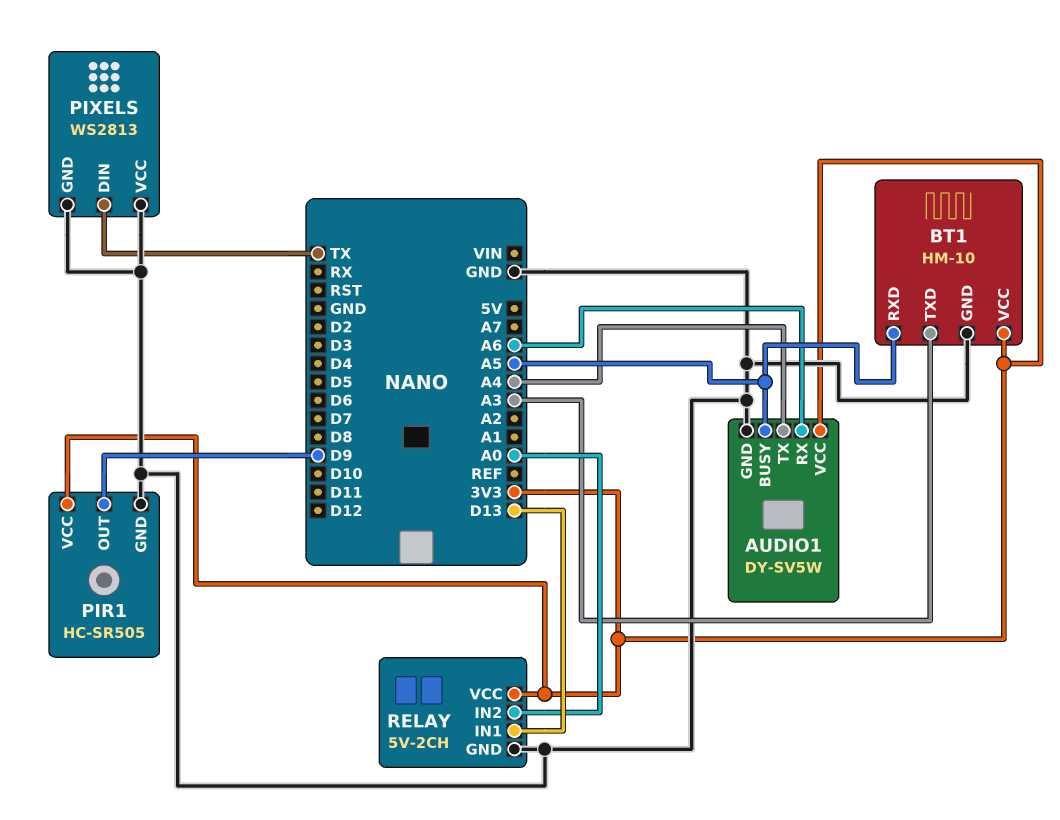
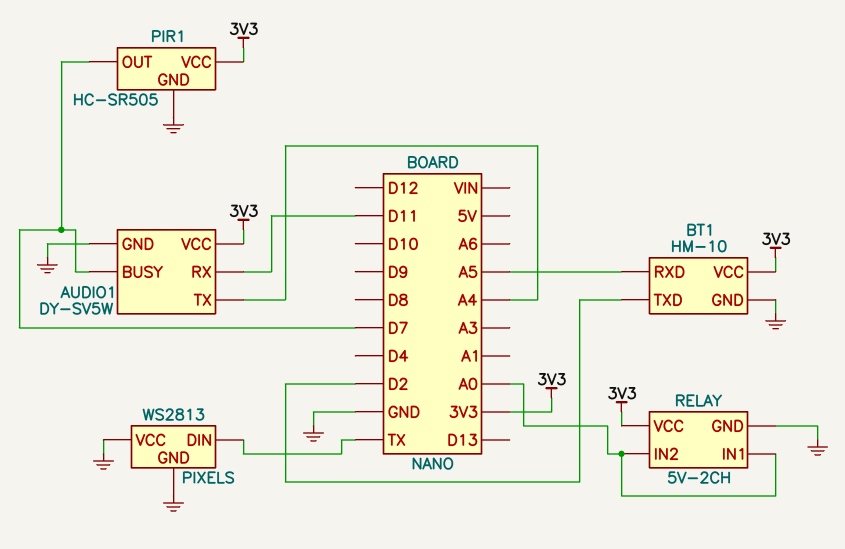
AUDIO1 pin BUSY: A5 -> D7
AUDIO1 pin RX: A6 -> D11
BT1 pin TXD: A3 -> D2
PIR1 pin OUT: D9 -> D7
RELAY pin IN1: D13 -> A0

